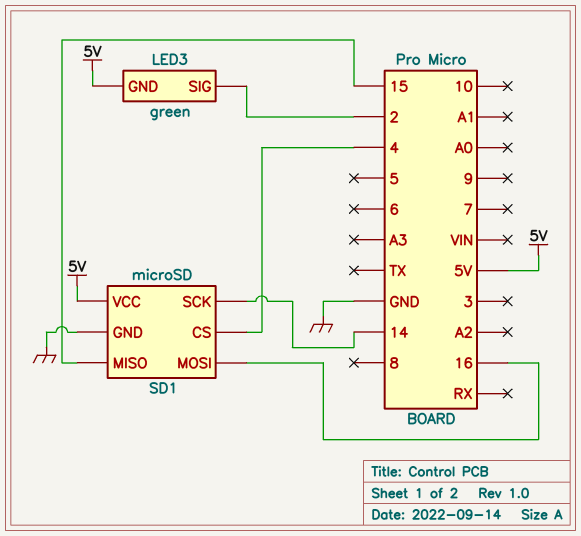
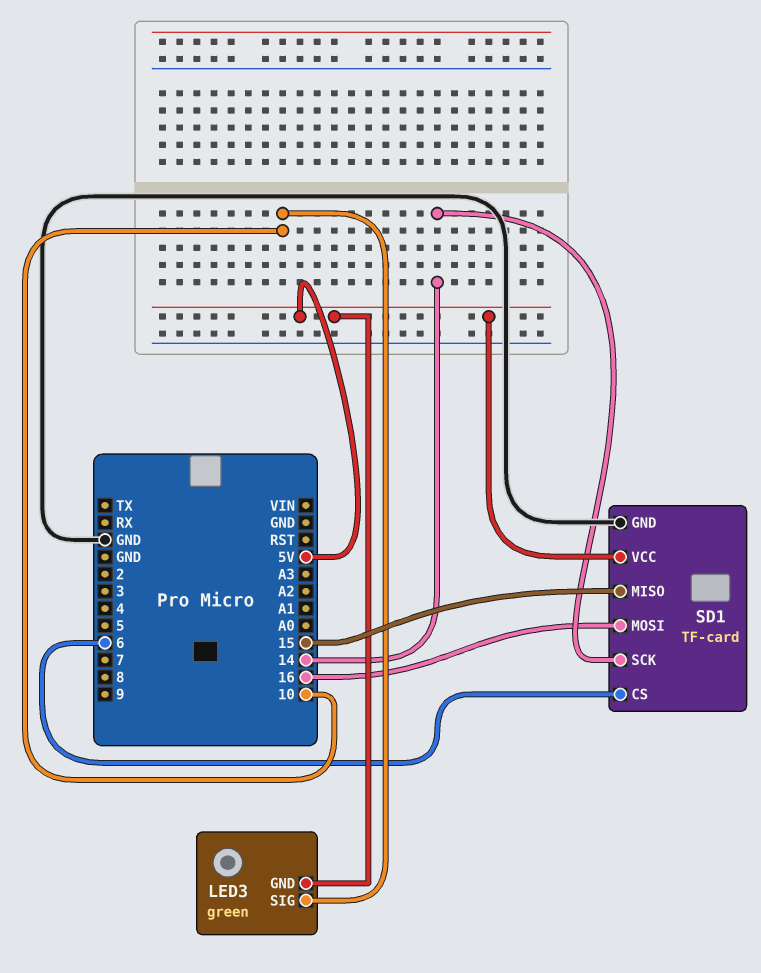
LED3 pin SIG: 2 -> 10
SD1: microSD -> TF-card
SD1 pin CS: 4 -> 6

